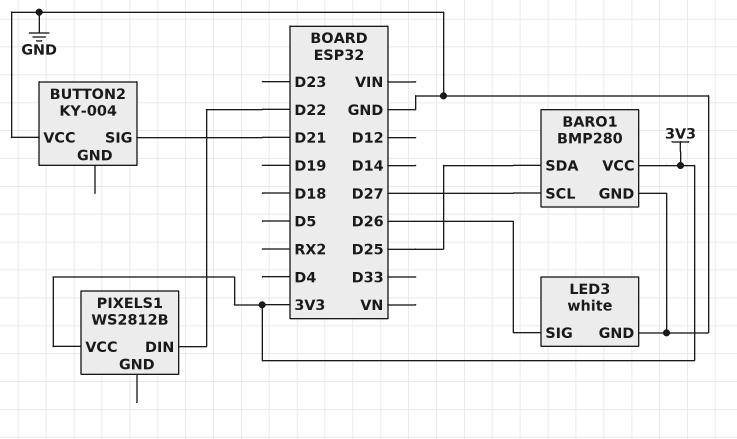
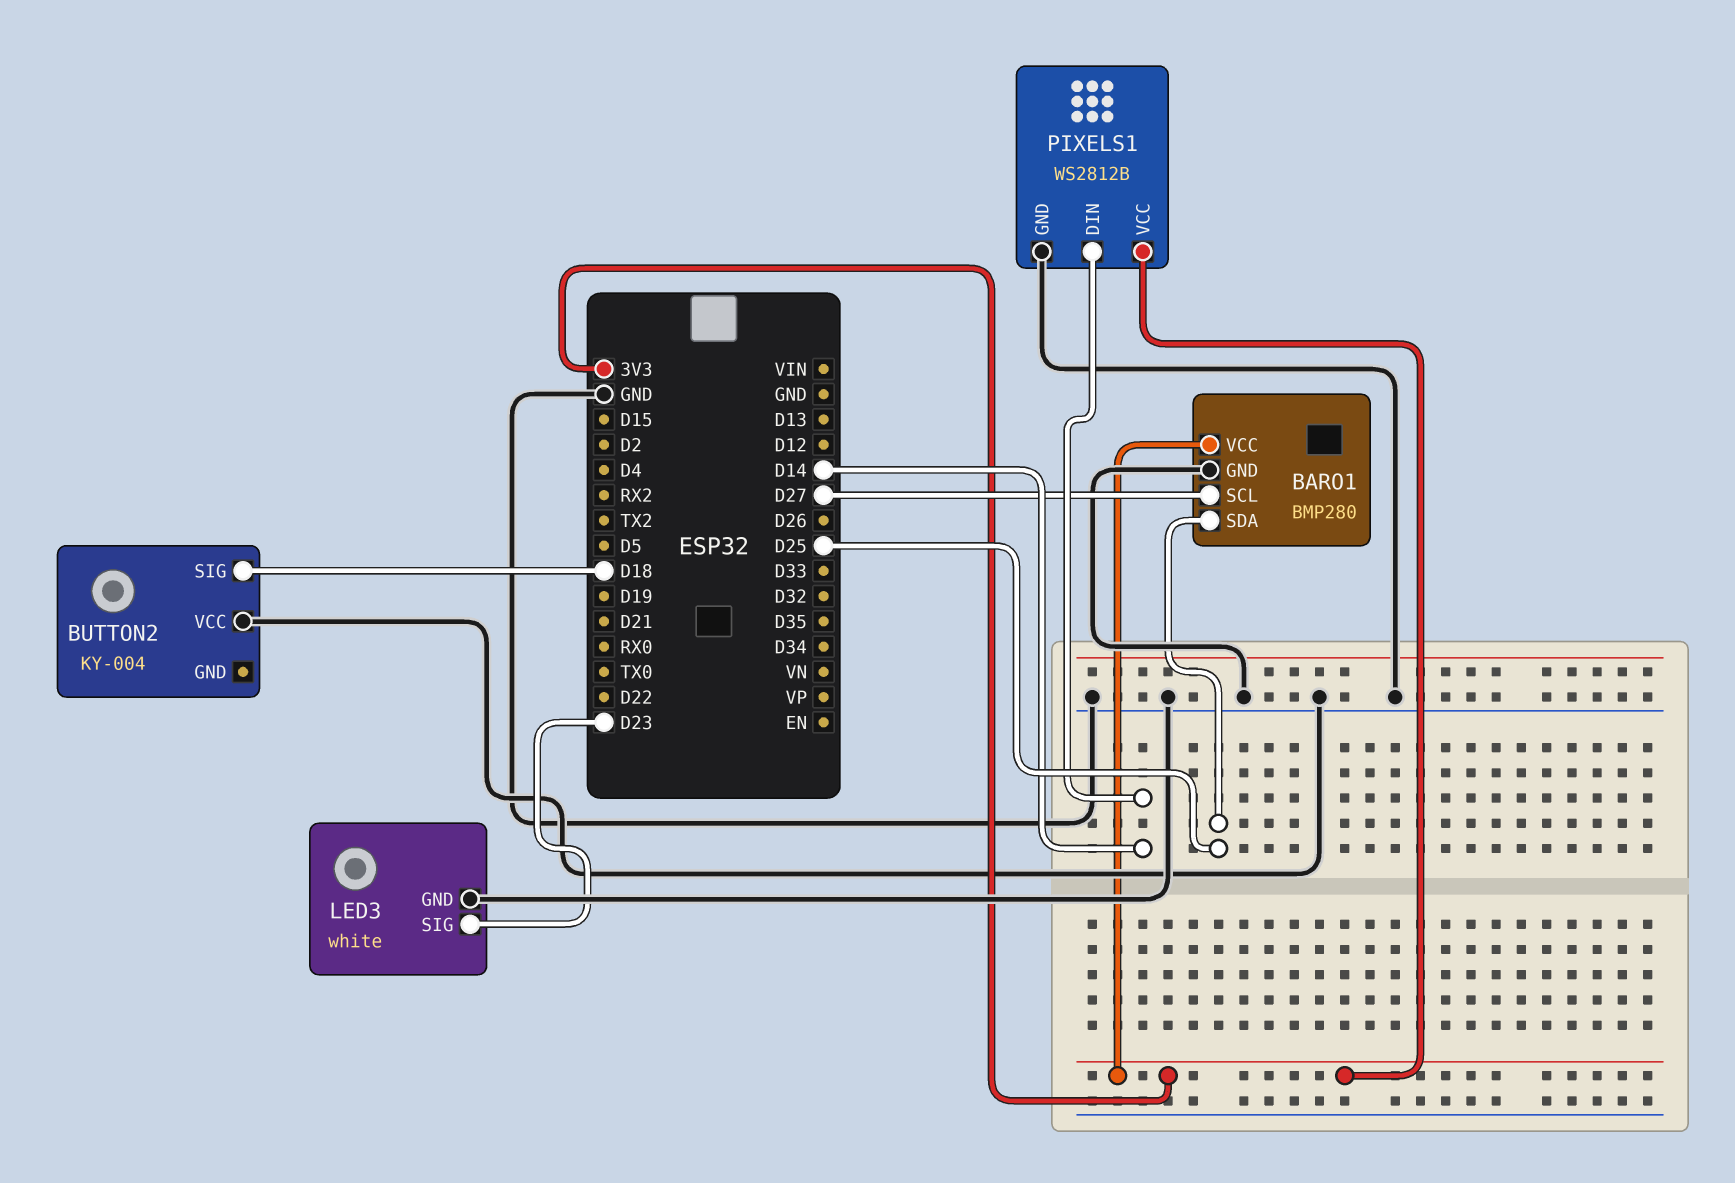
BUTTON2 pin SIG: D21 -> D18
LED3 pin SIG: D26 -> D23
PIXELS1 pin DIN: D22 -> D14
PIXELS1 pin GND: none -> GND

